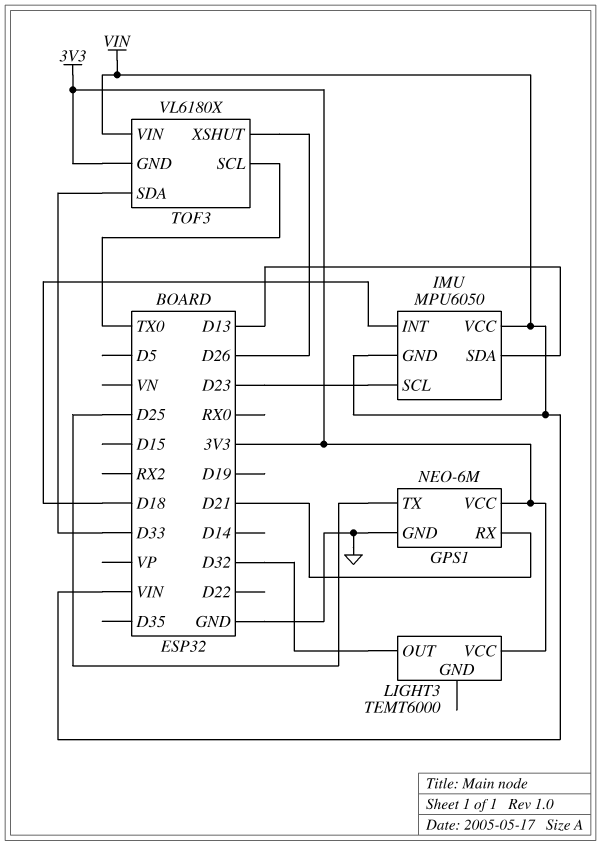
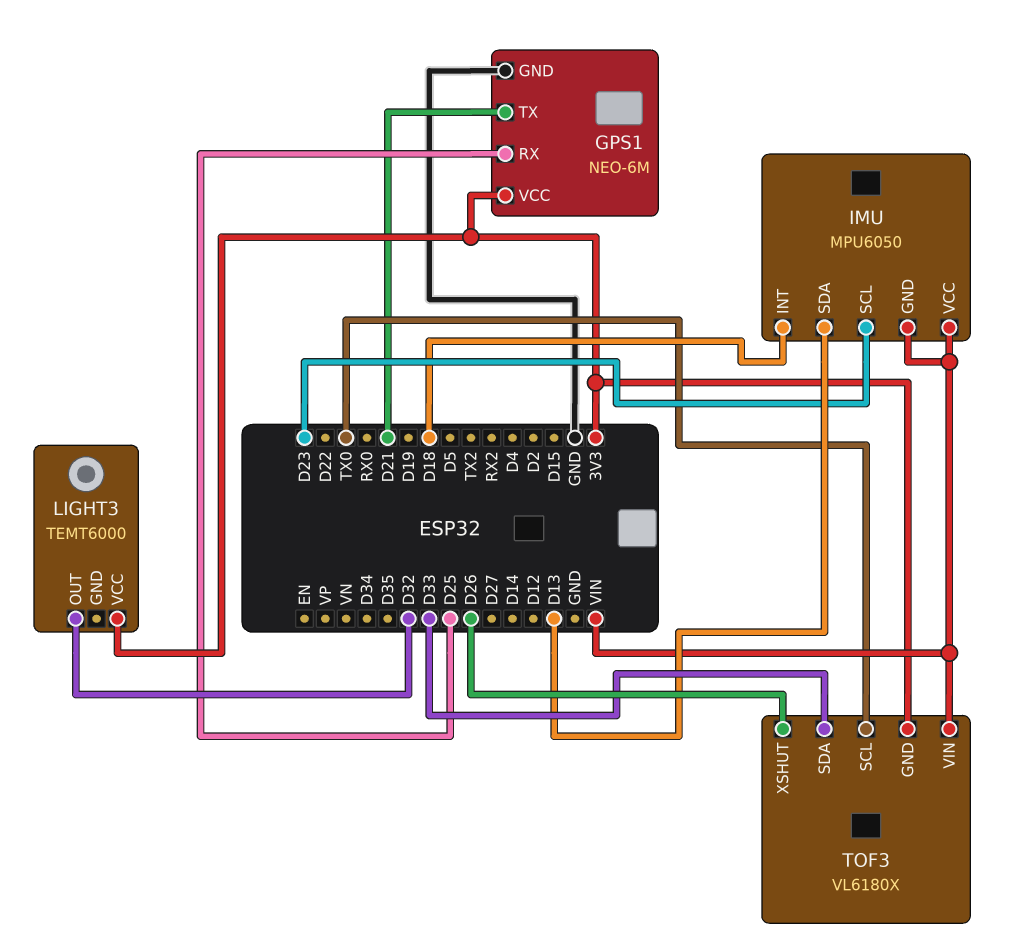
GPS1 pin RX: D21 -> D25
GPS1 pin TX: D25 -> D21

